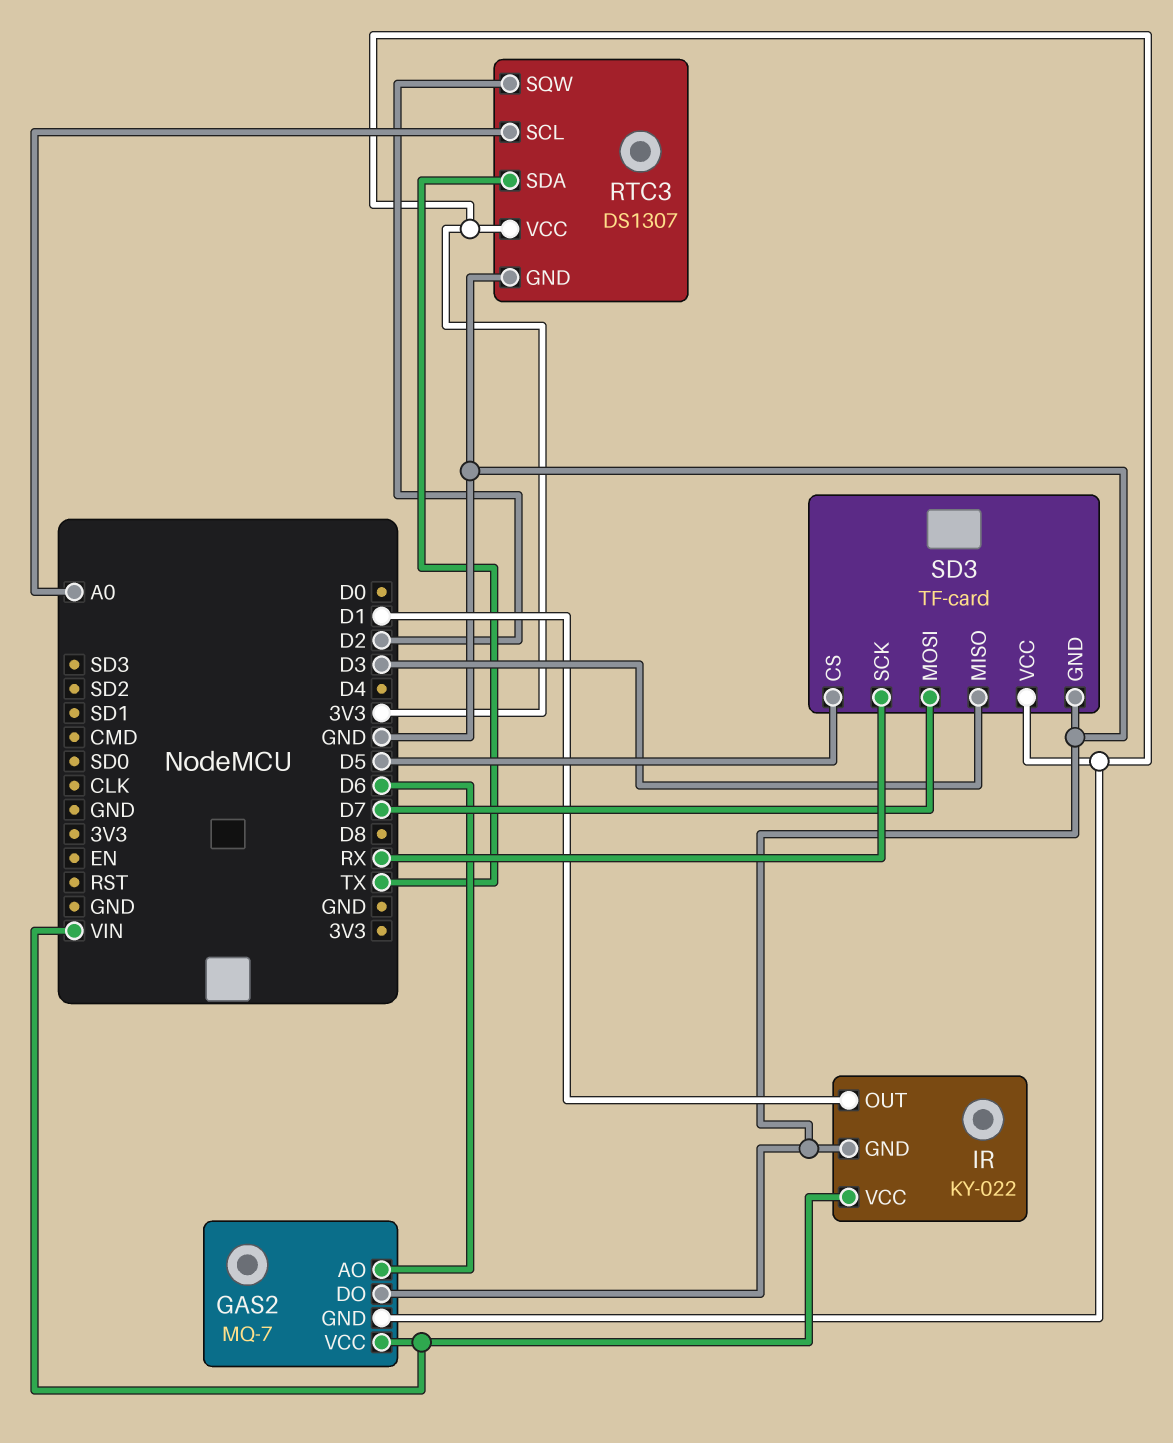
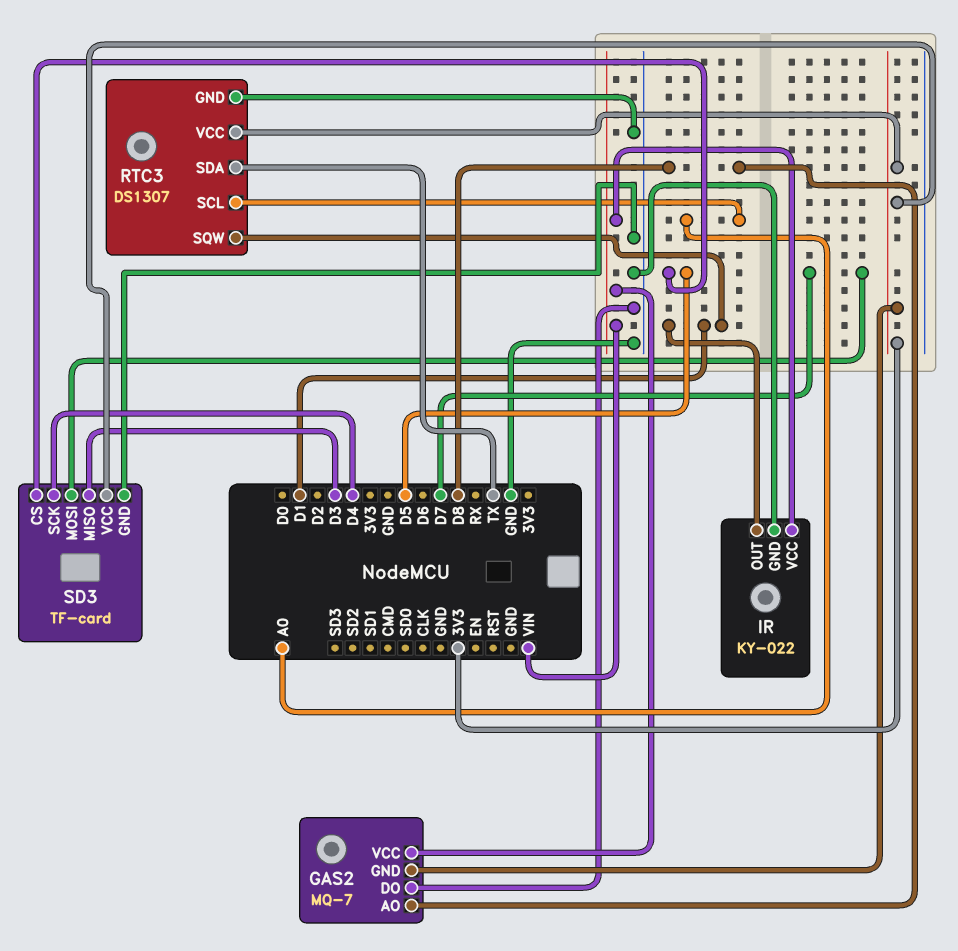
GAS2 pin AO: D6 -> D8
RTC3 pin SQW: D2 -> D1
SD3 pin SCK: RX -> D4

